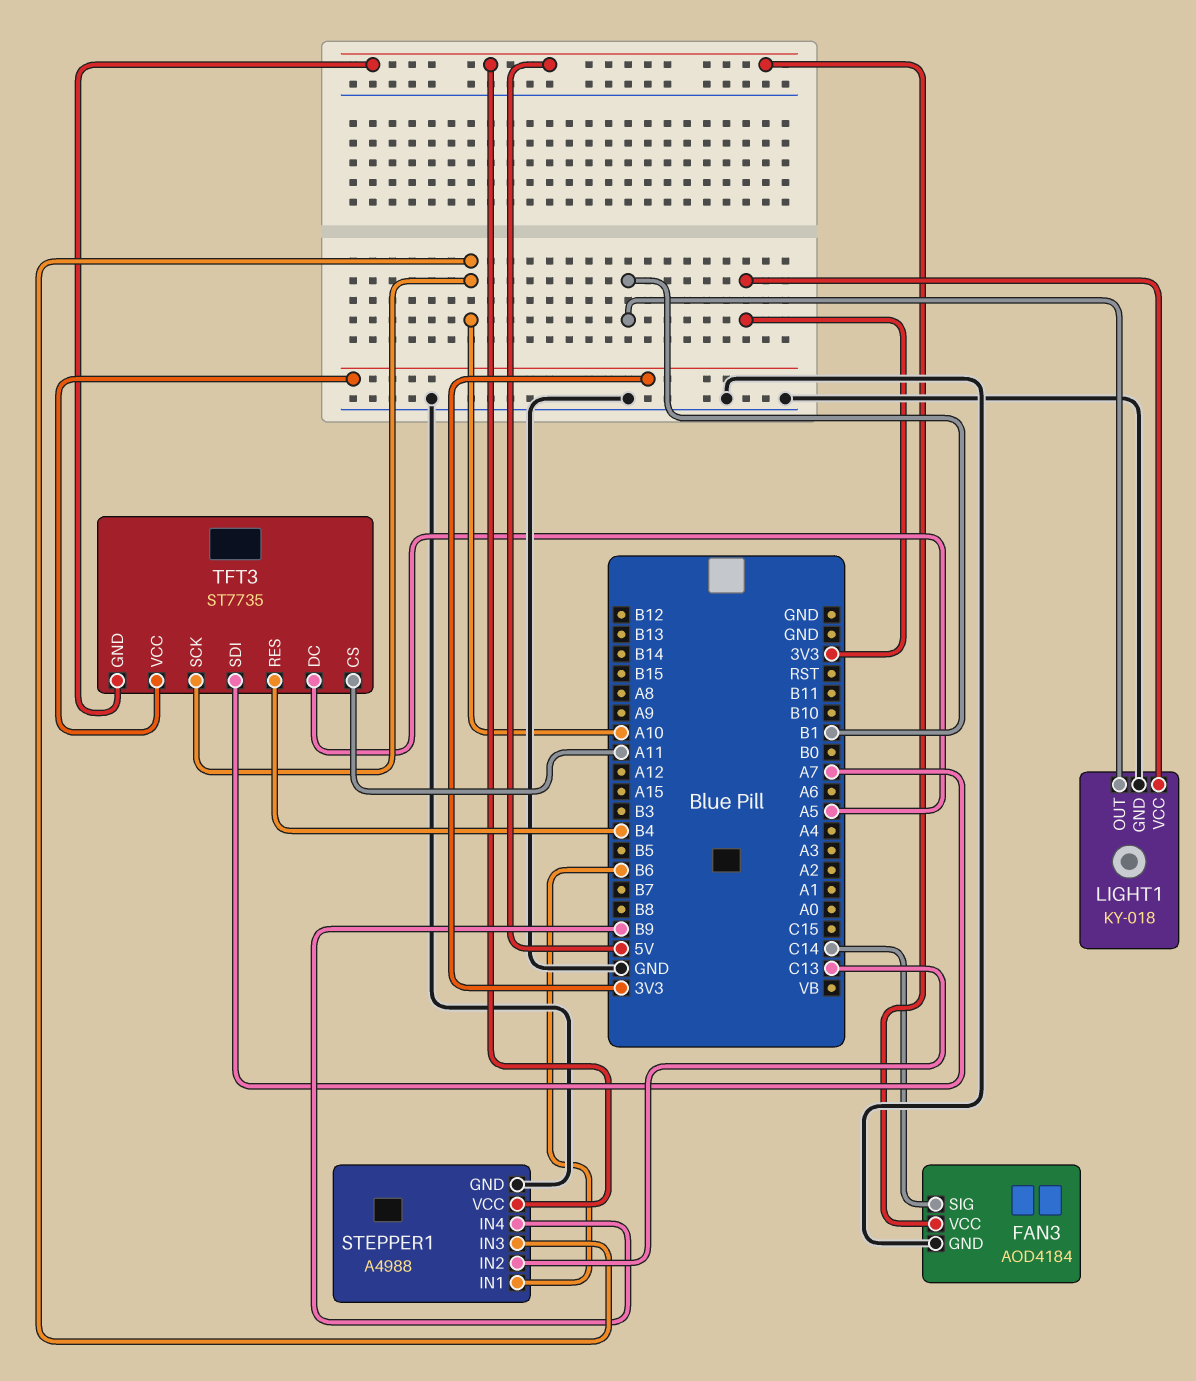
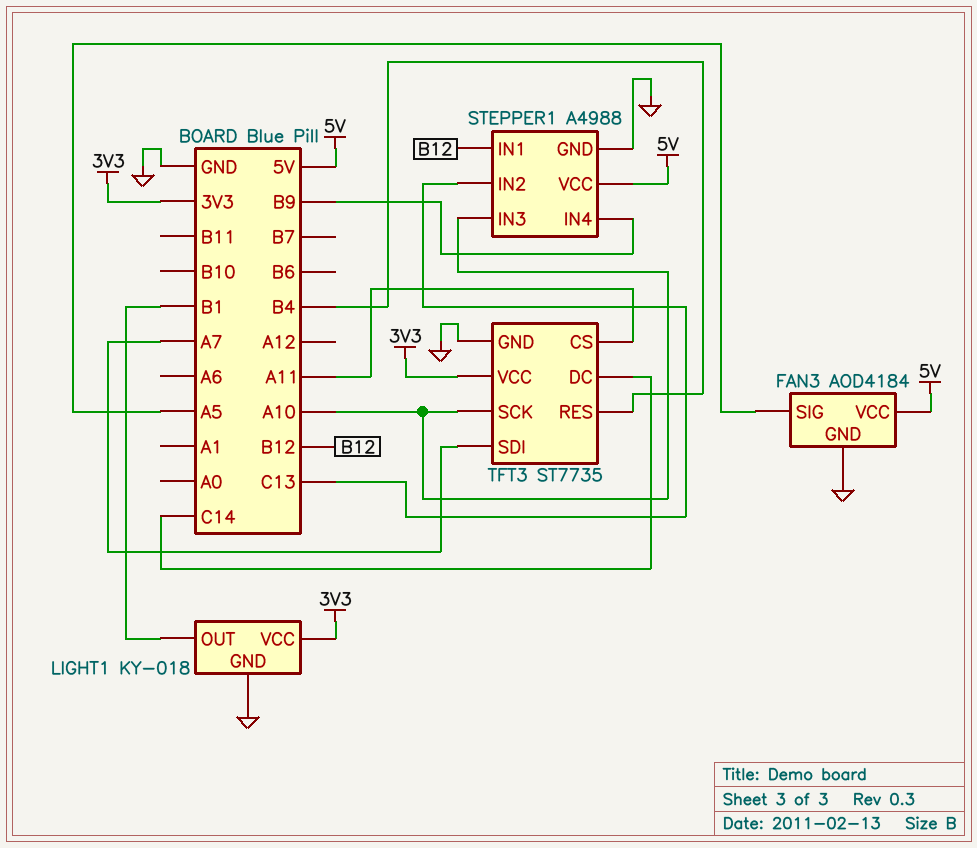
FAN3 pin SIG: C14 -> A5
STEPPER1 pin IN1: B6 -> B12
TFT3 pin DC: A5 -> C14
TFT3 pin GND: 5V -> GND

